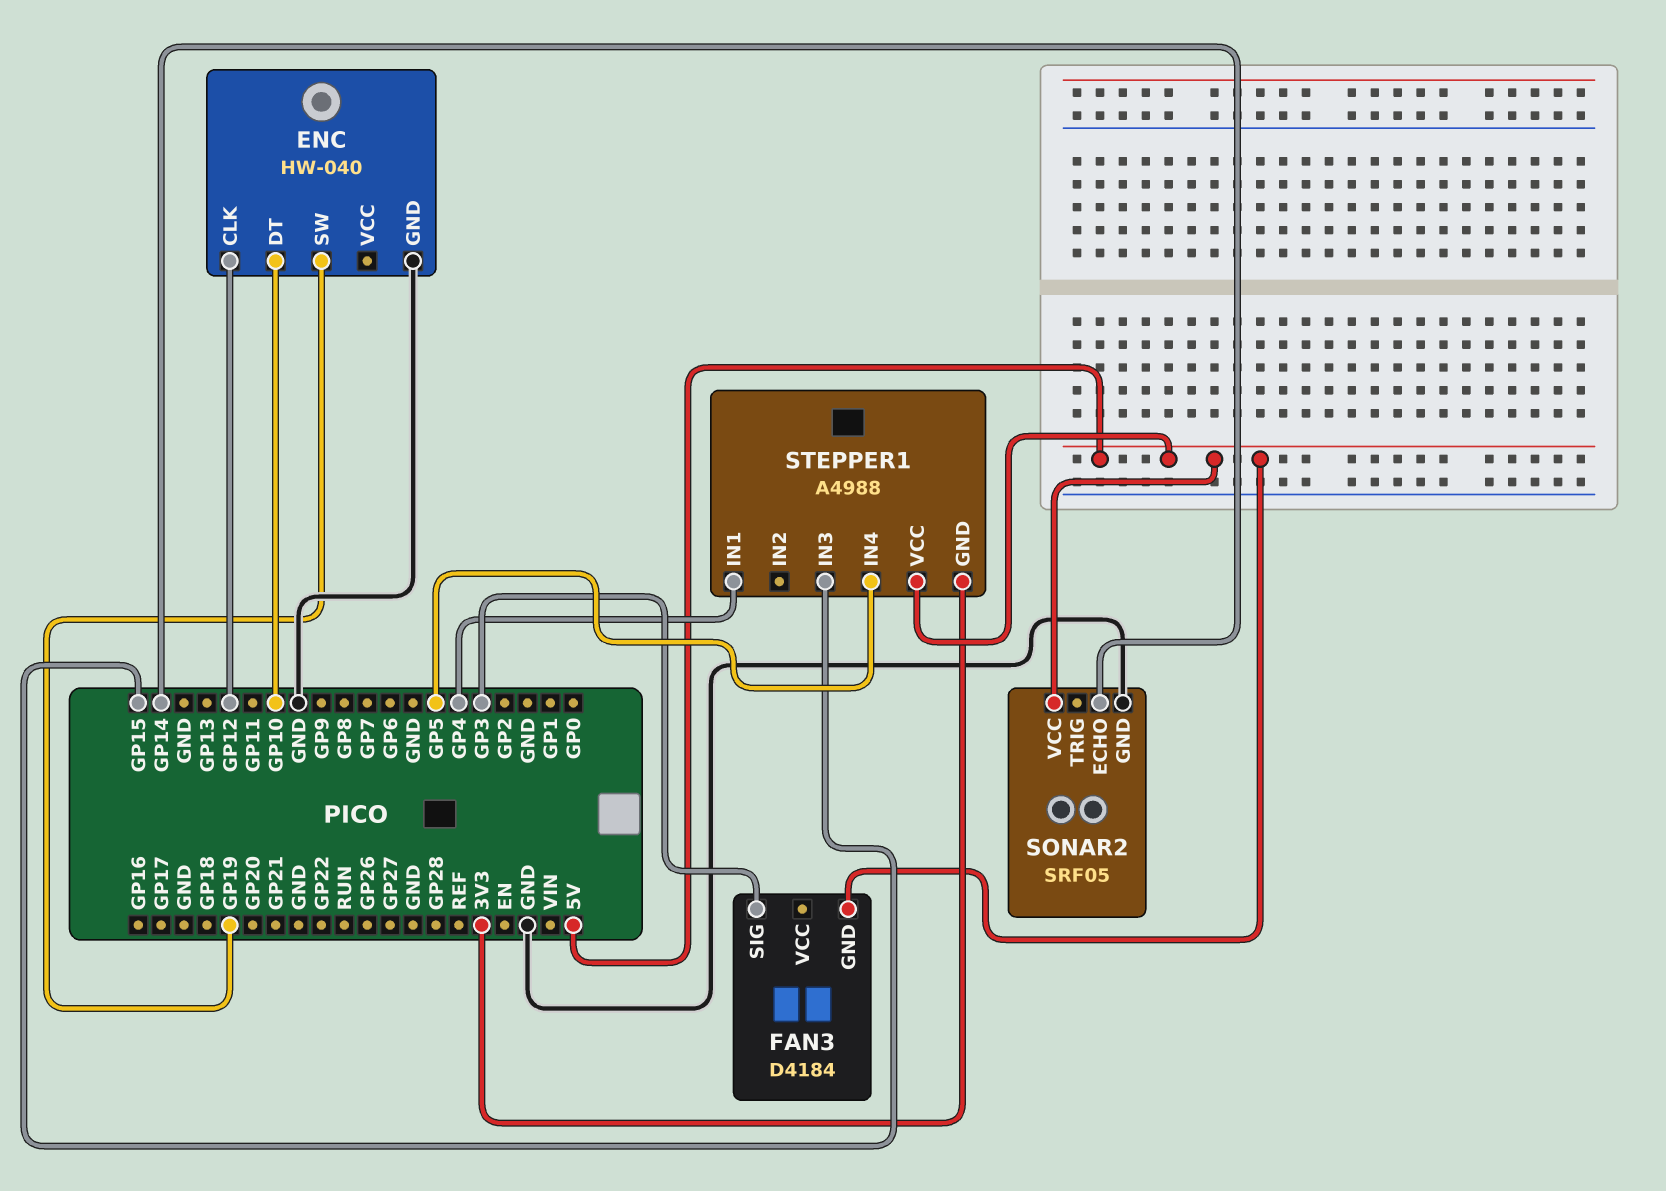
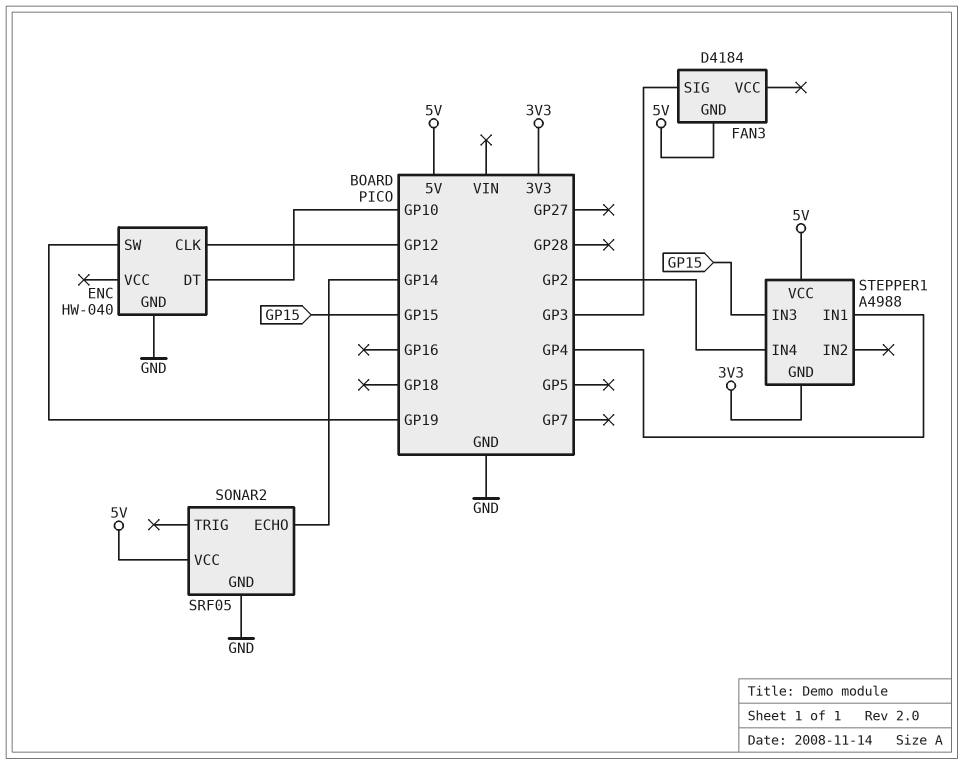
STEPPER1 pin IN4: GP5 -> GP2

